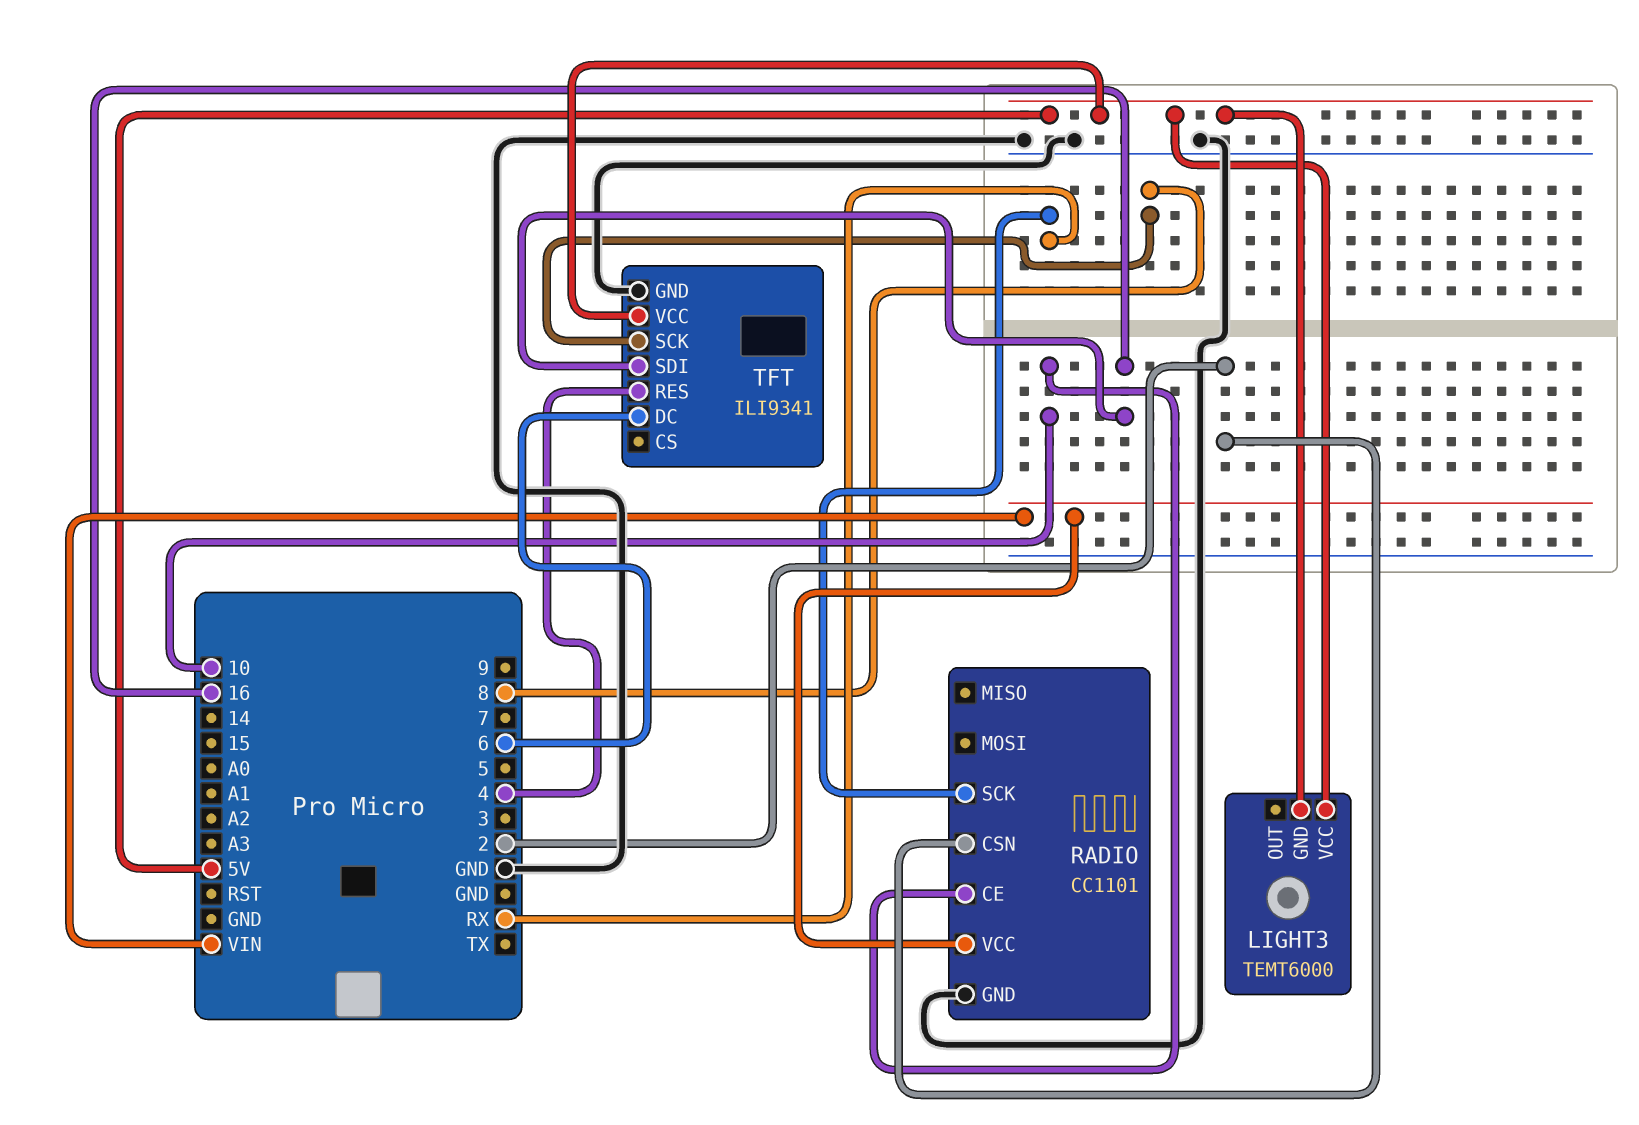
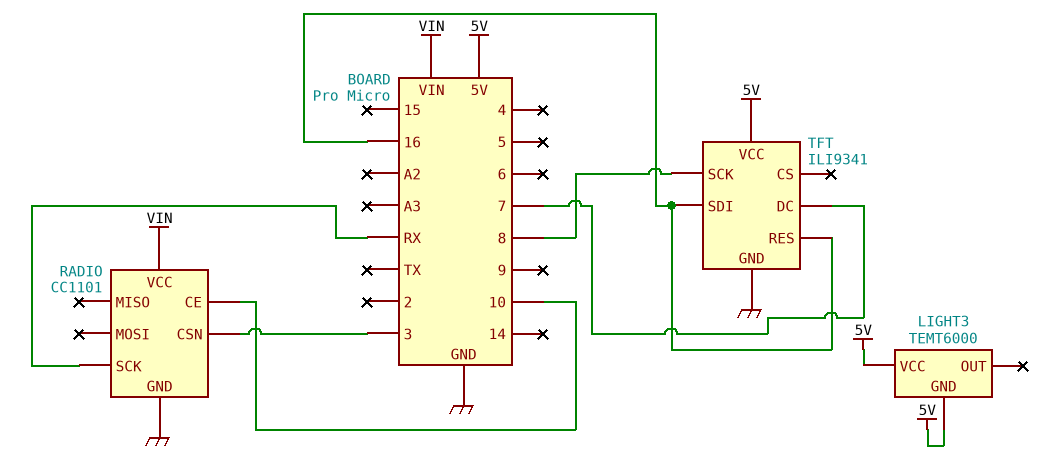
RADIO pin CSN: 2 -> 3
TFT pin DC: 6 -> 7
TFT pin RES: 4 -> 16

